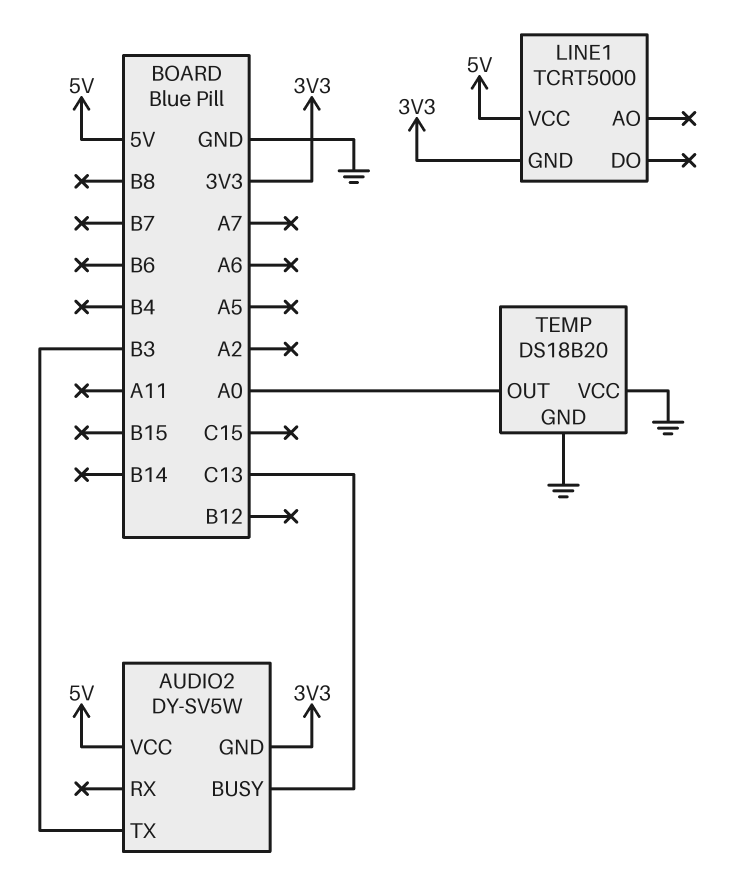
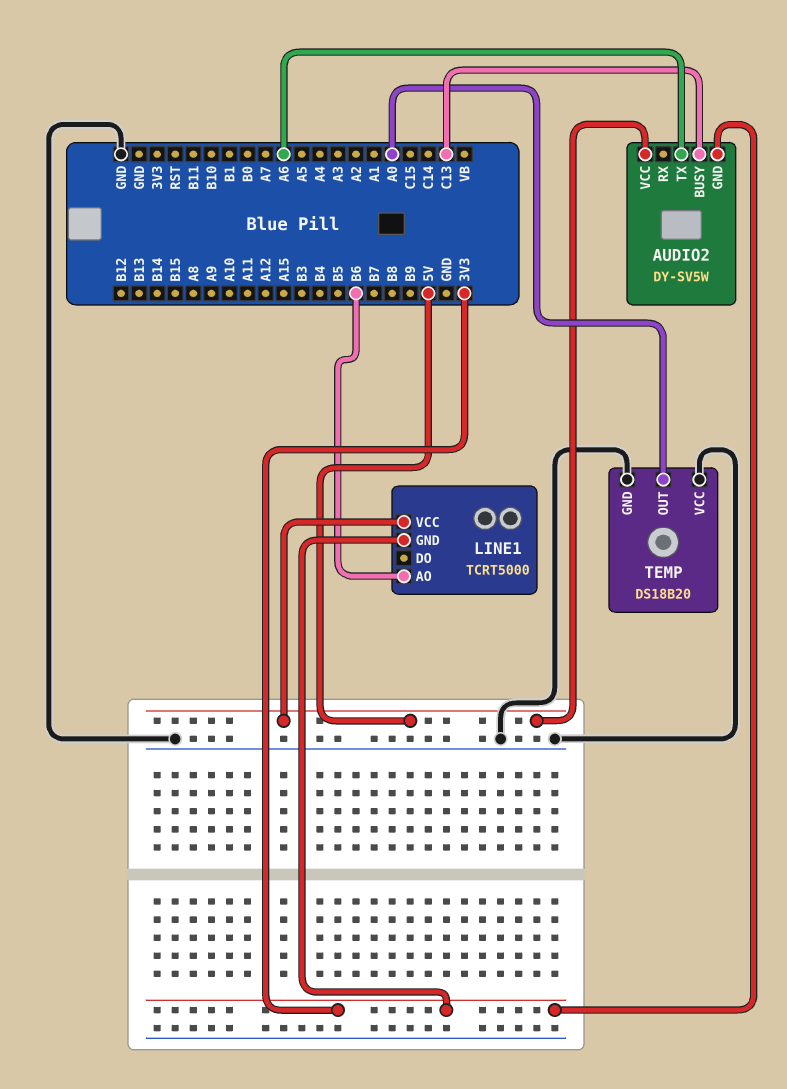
AUDIO2 pin TX: B3 -> A6
LINE1 pin AO: none -> B6

